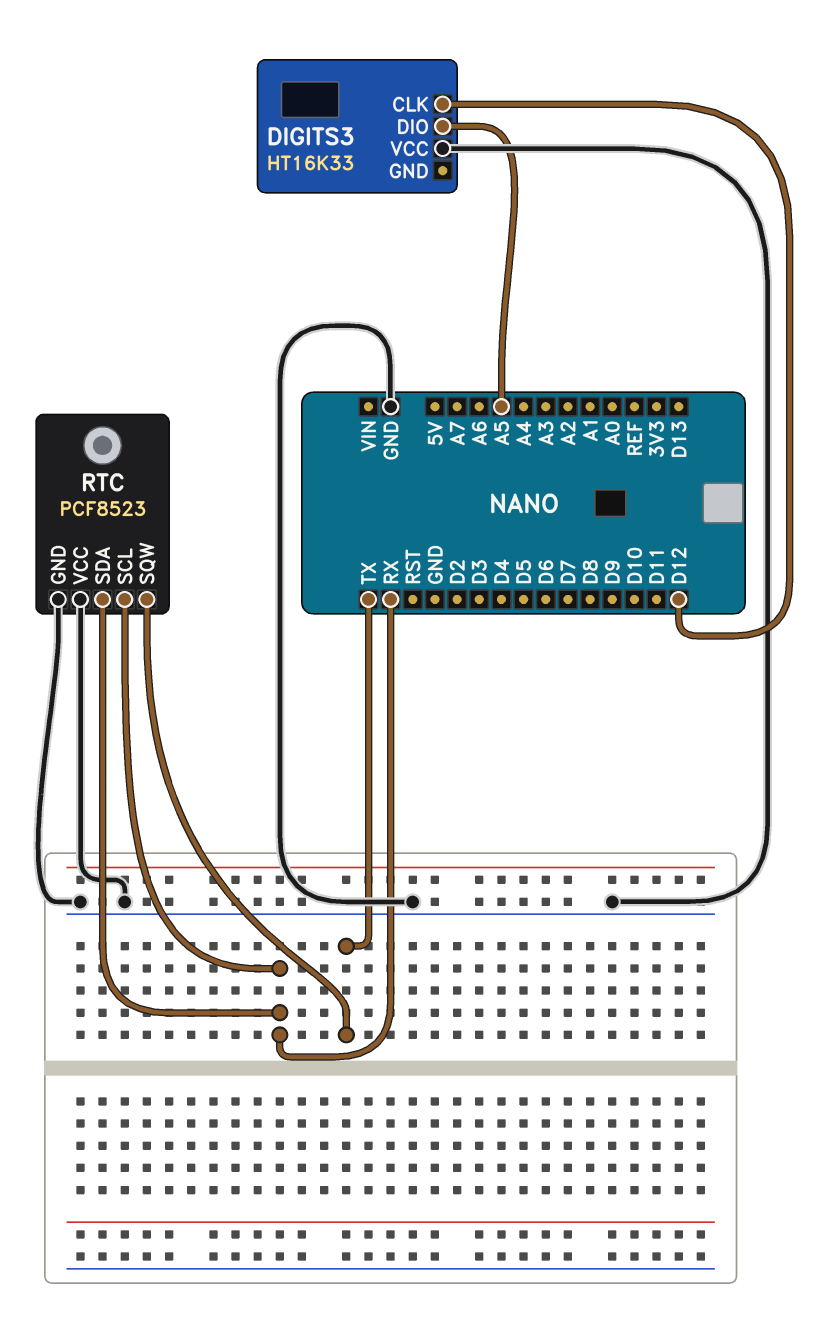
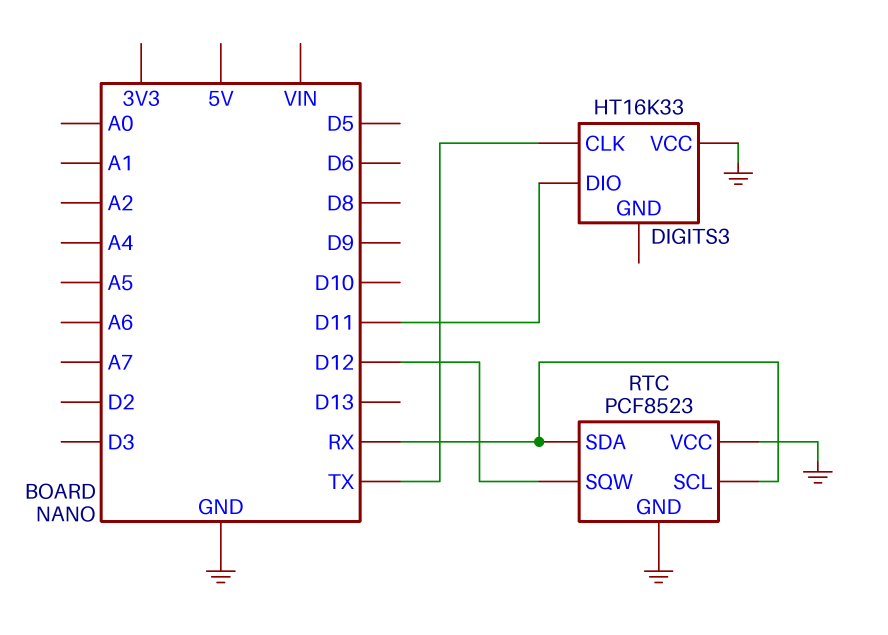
DIGITS3 pin CLK: D12 -> TX
DIGITS3 pin DIO: A5 -> D11
RTC pin SQW: TX -> D12

